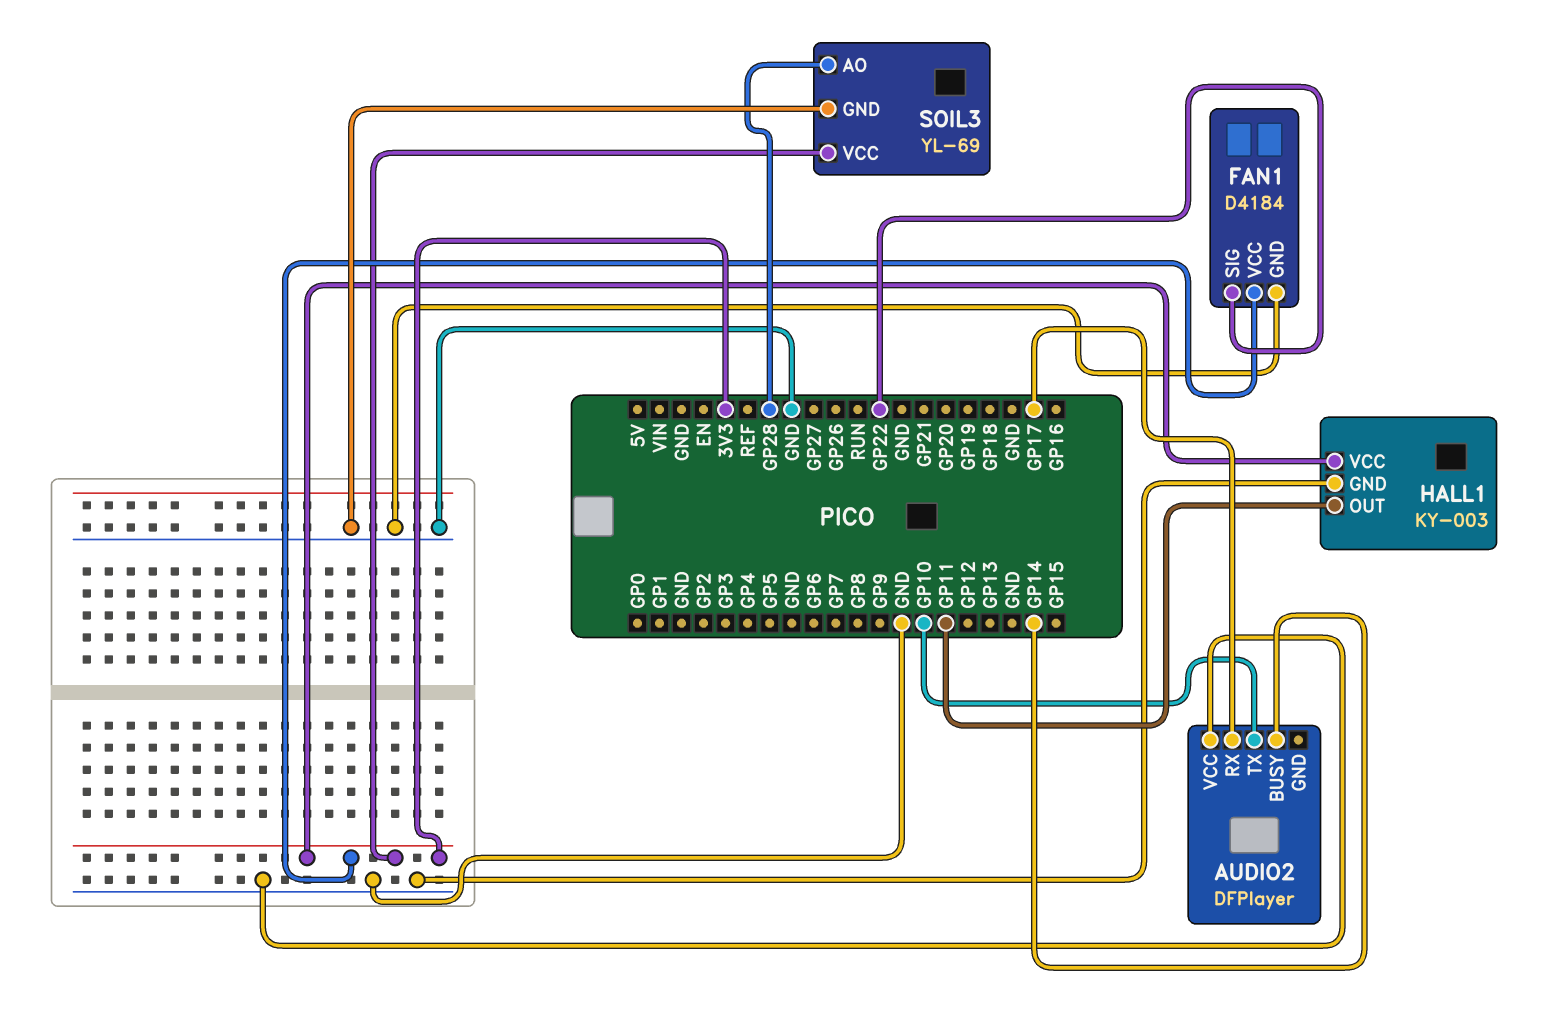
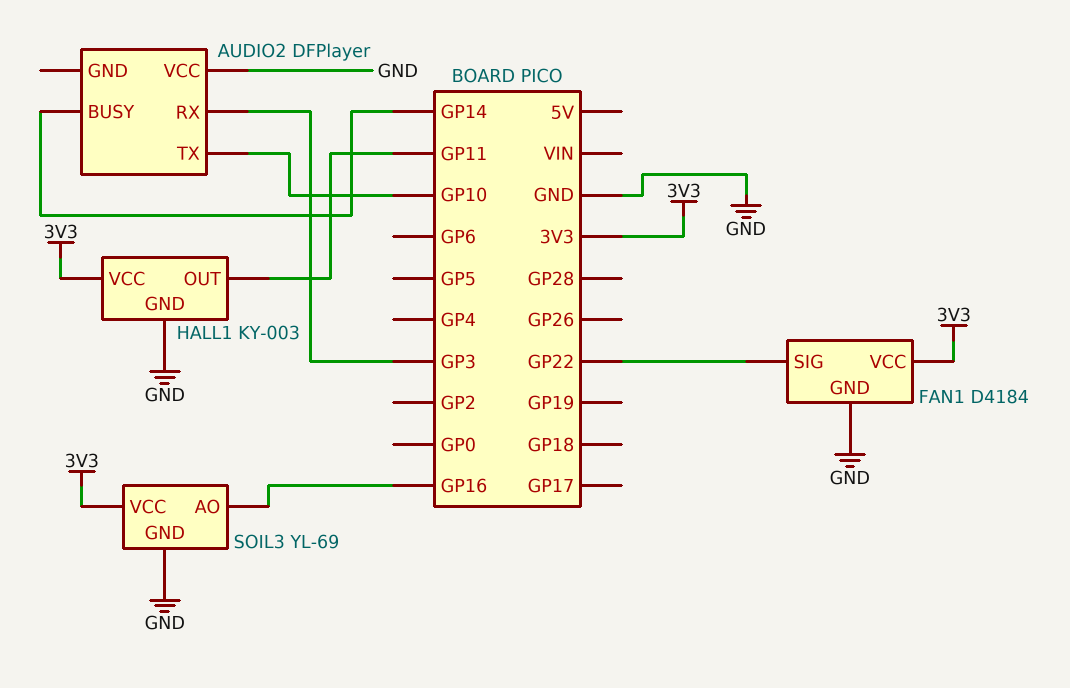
AUDIO2 pin RX: GP17 -> GP3
SOIL3 pin AO: GP28 -> GP16

